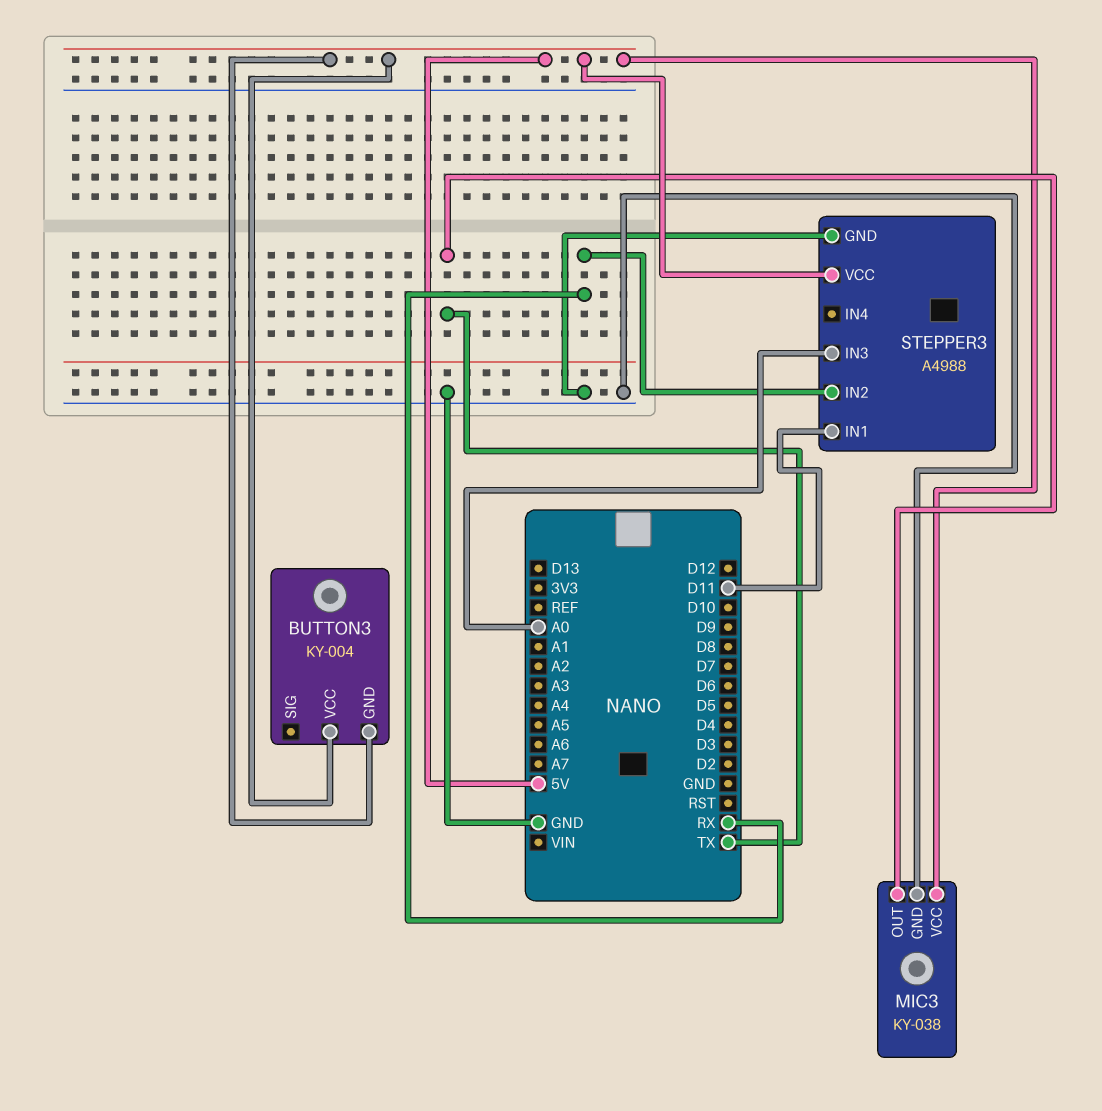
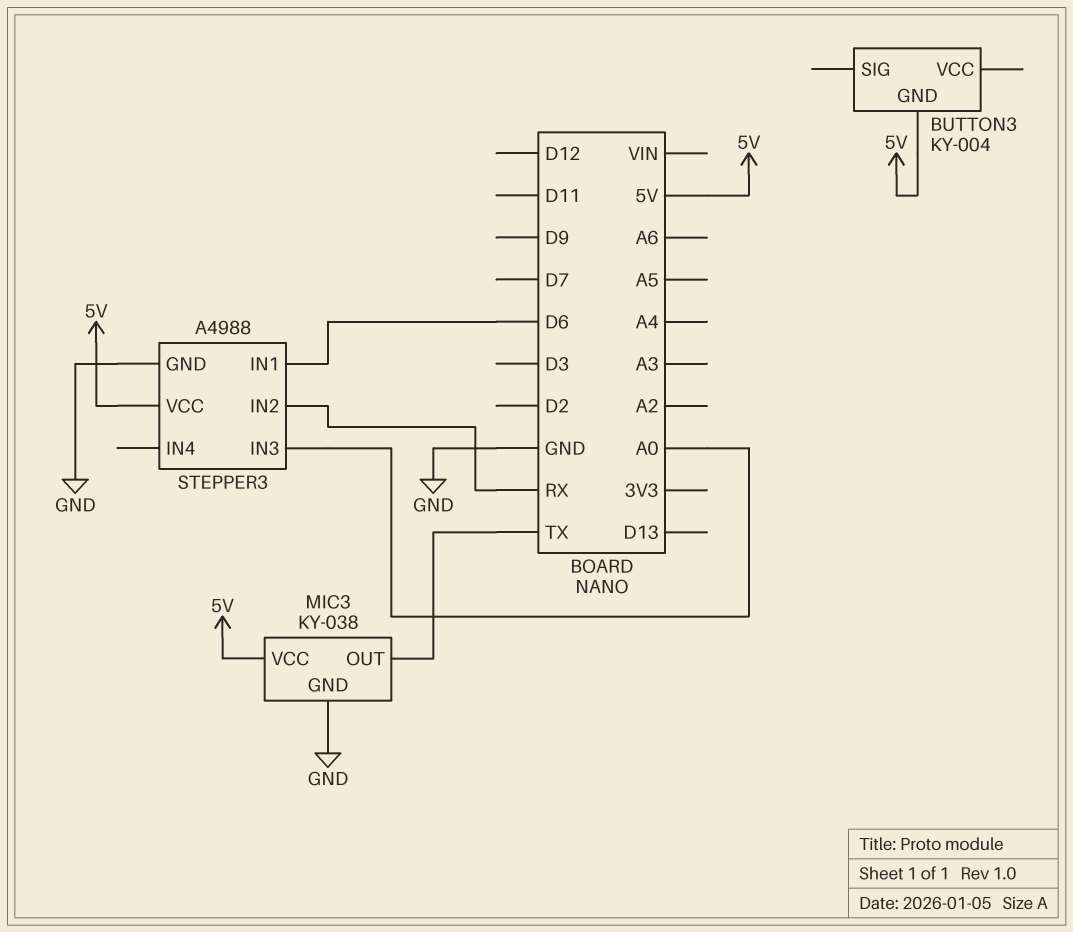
BUTTON3 pin VCC: 5V -> none
STEPPER3 pin IN1: D11 -> D6

